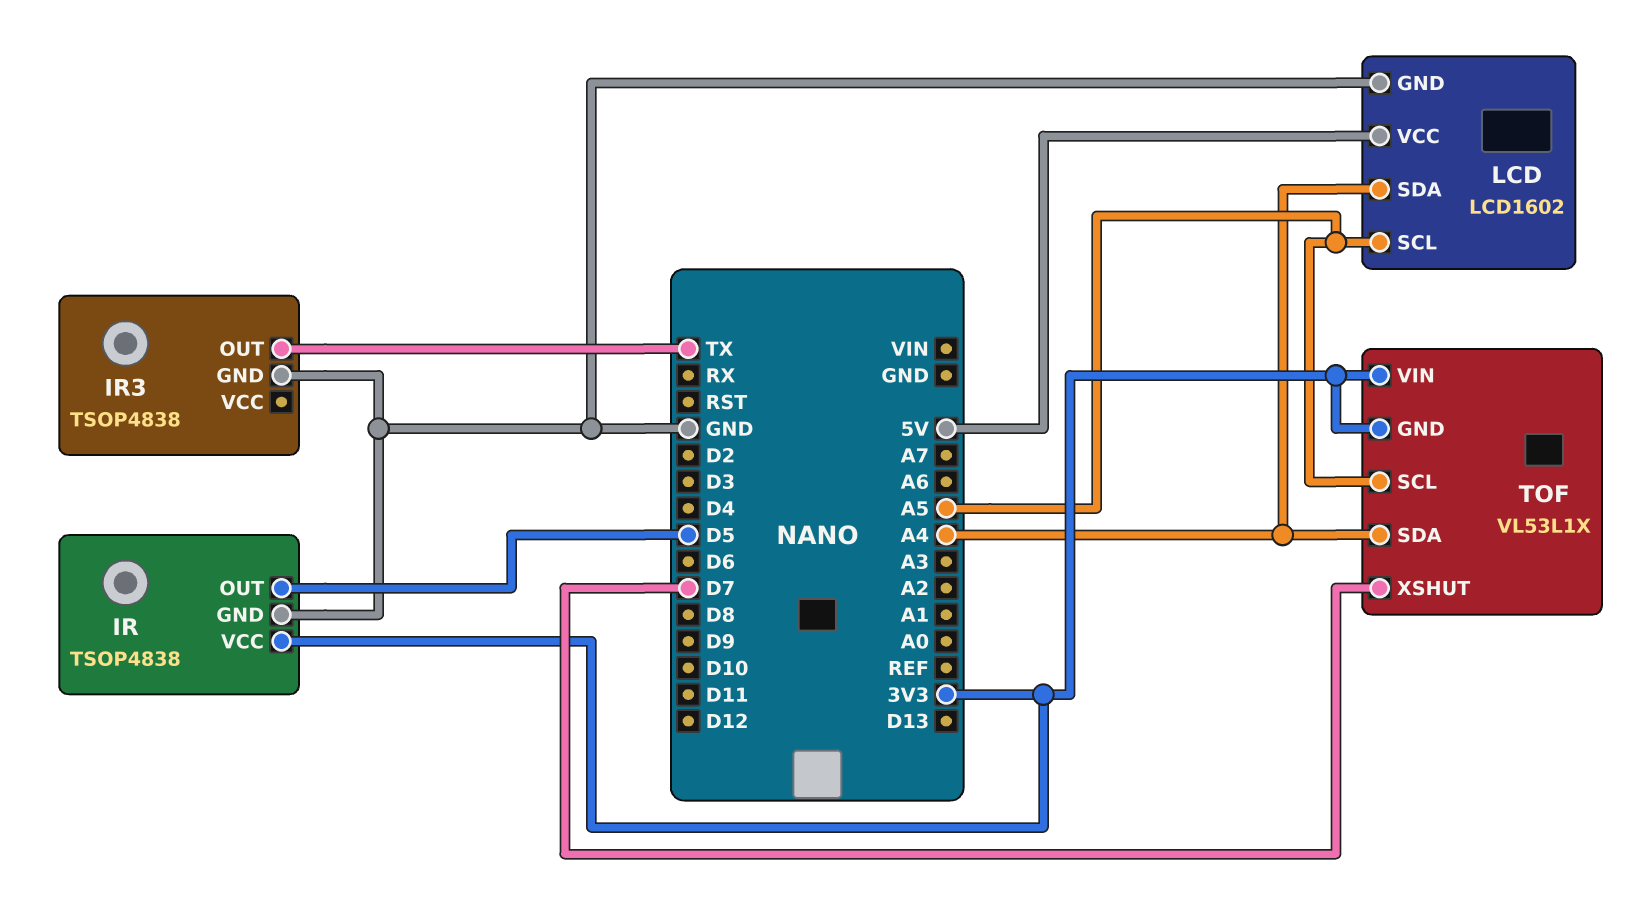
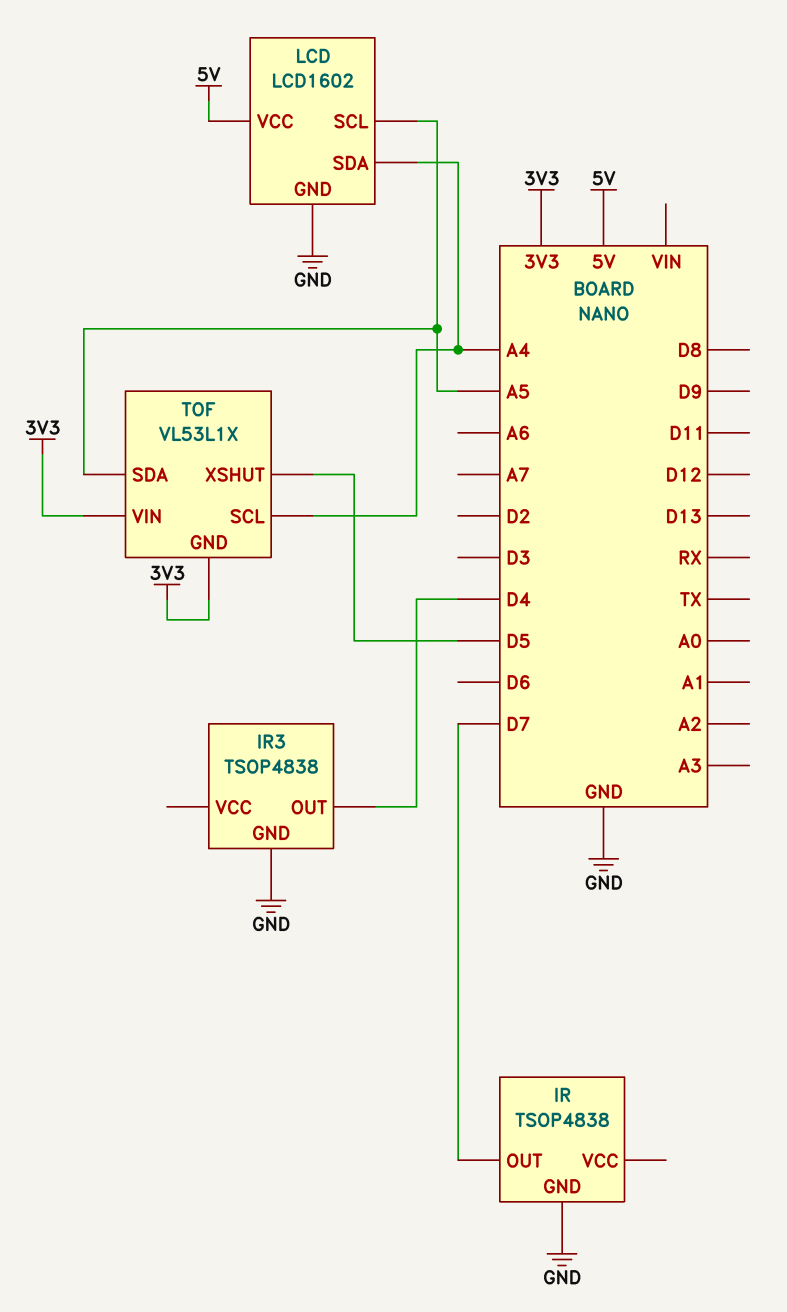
IR pin OUT: D5 -> D7
IR pin VCC: 3V3 -> none
IR3 pin OUT: TX -> D4
TOF pin SCL: A5 -> A4
TOF pin SDA: A4 -> A5
TOF pin XSHUT: D7 -> D5

